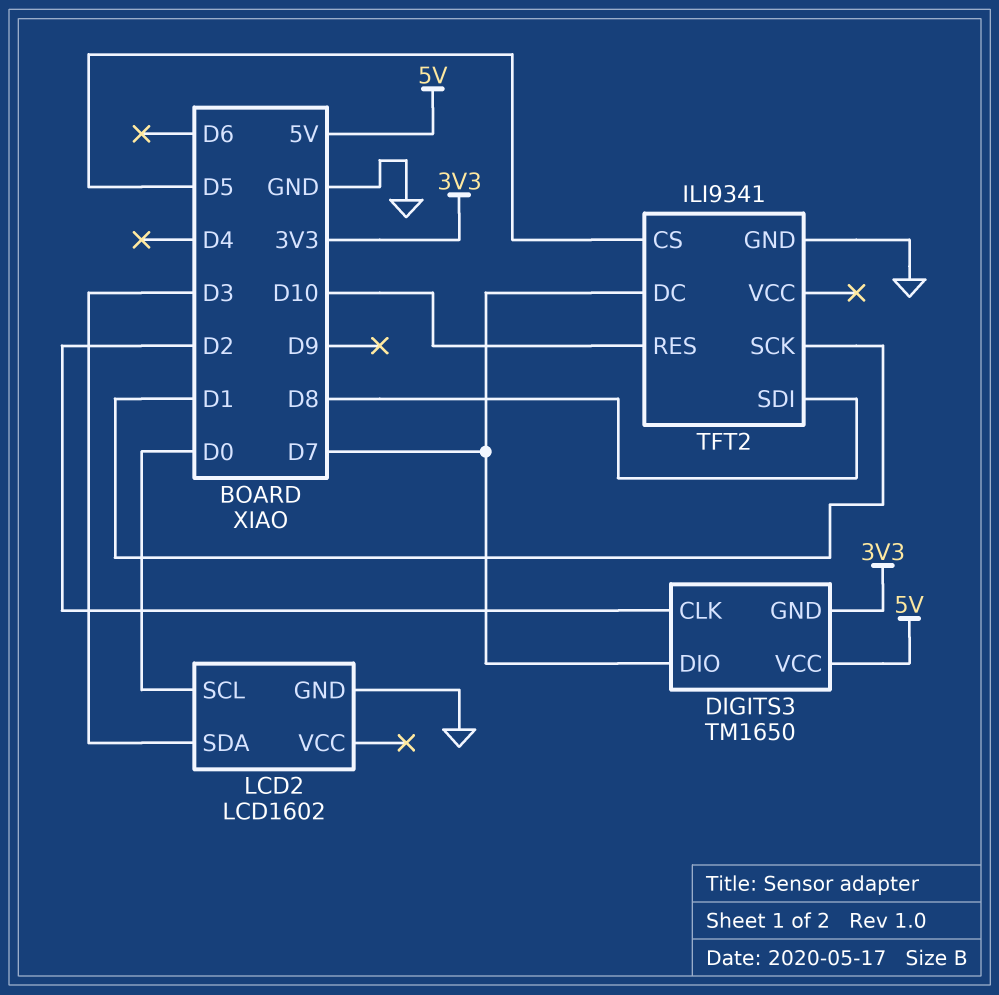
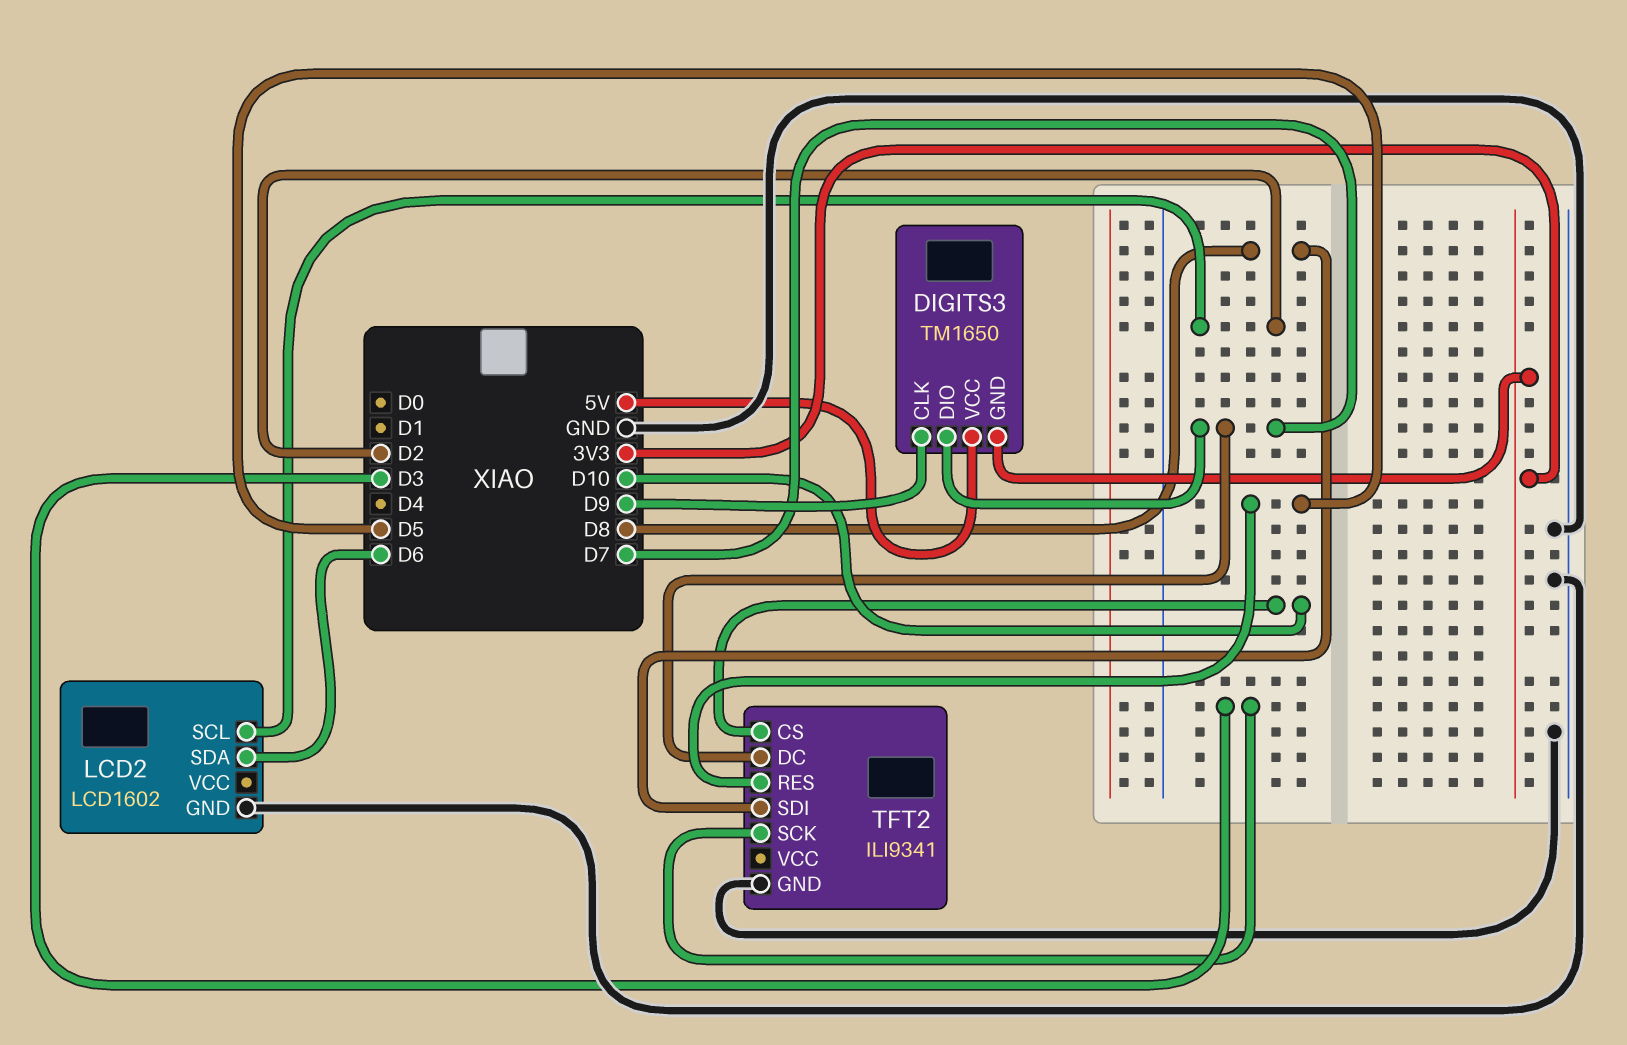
DIGITS3 pin CLK: D2 -> D9
LCD2 pin SCL: D0 -> D2
LCD2 pin SDA: D3 -> D6
TFT2 pin CS: D5 -> D10
TFT2 pin RES: D10 -> D5
TFT2 pin SCK: D1 -> D3

